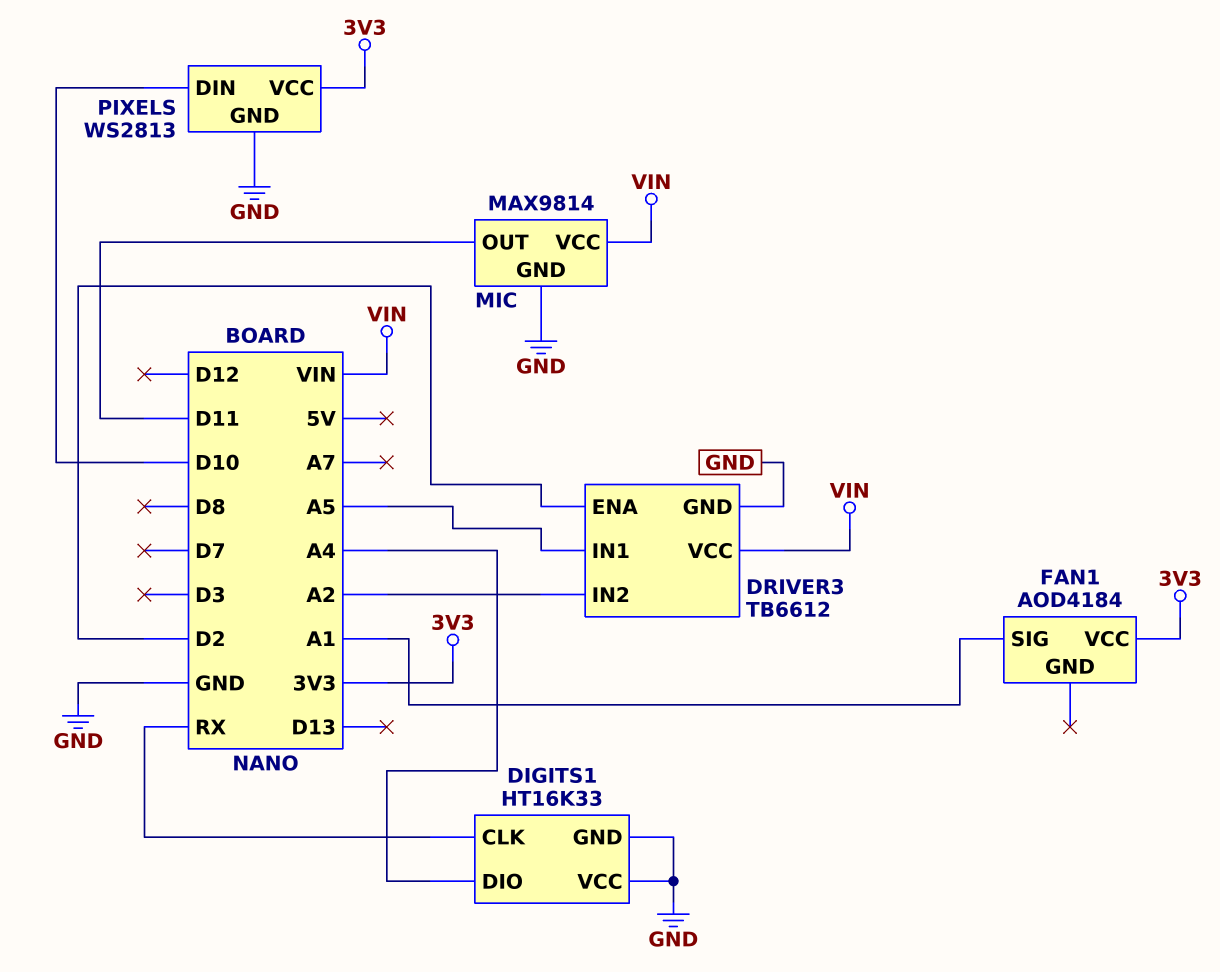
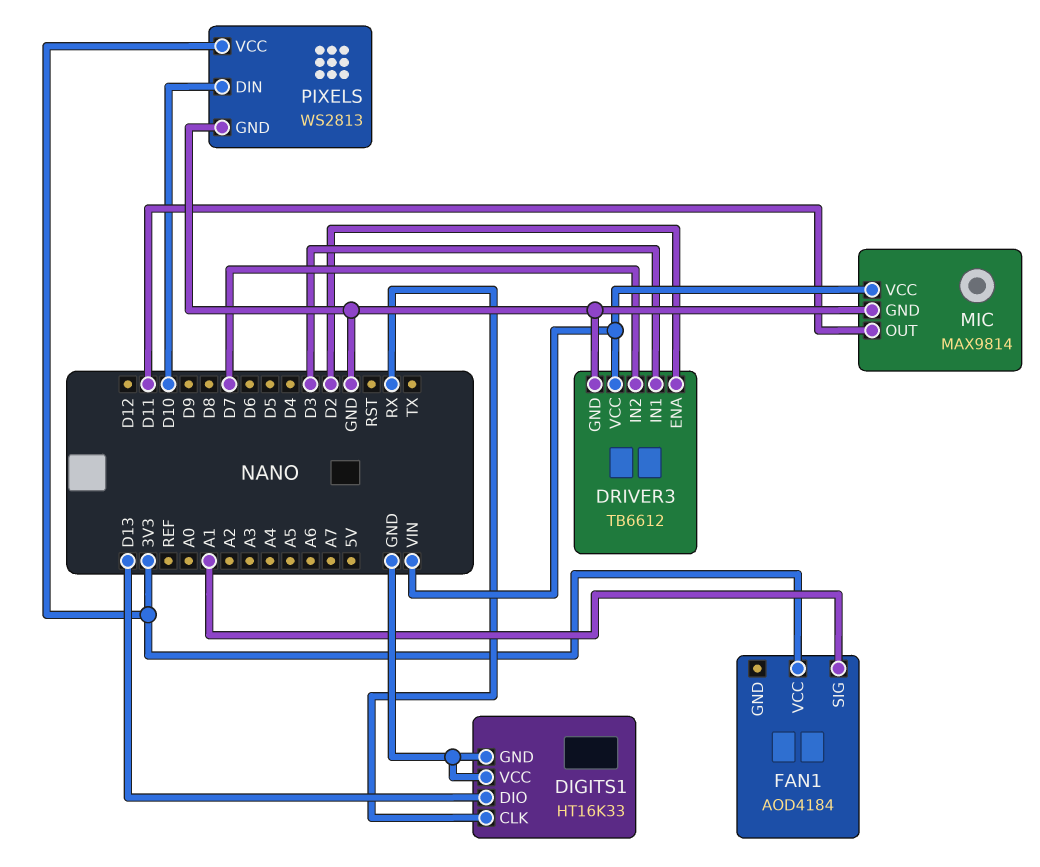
DIGITS1 pin DIO: A4 -> D13
DRIVER3 pin IN1: A5 -> D3
DRIVER3 pin IN2: A2 -> D7

